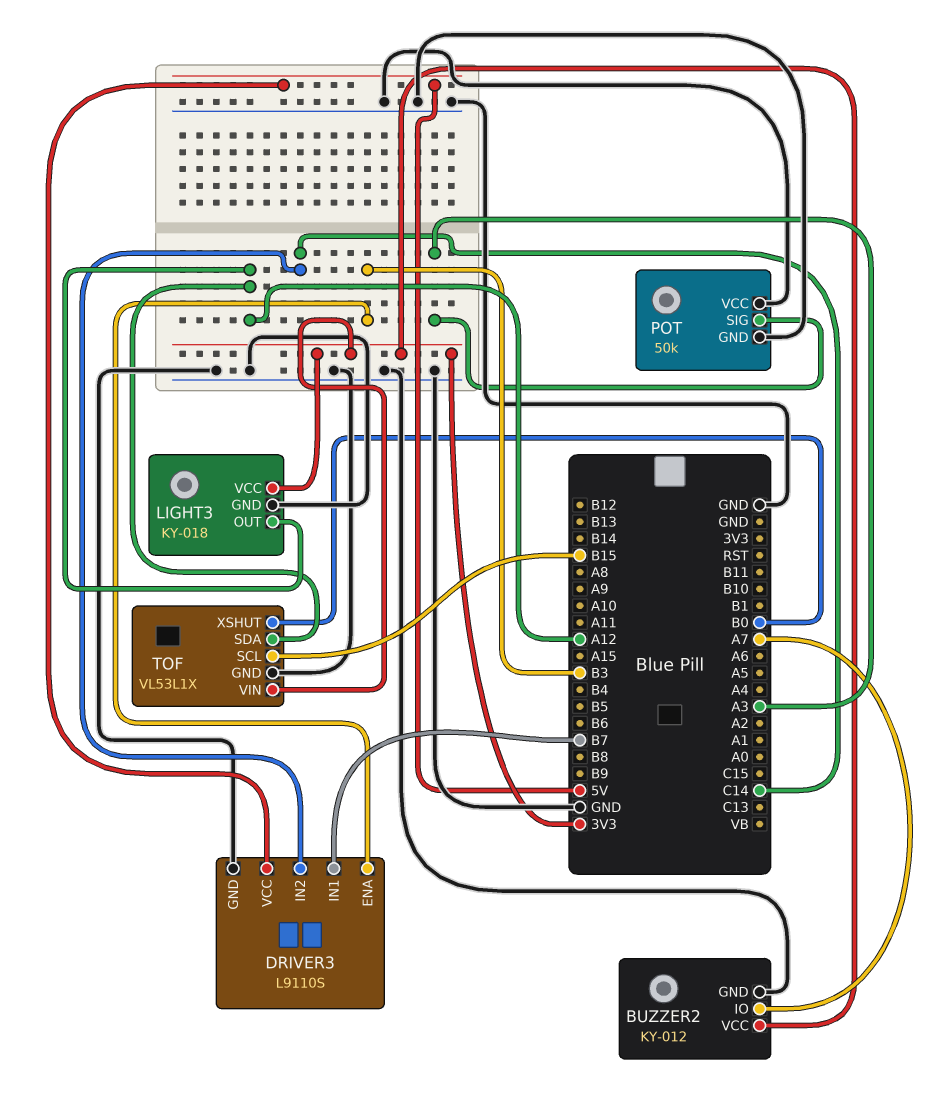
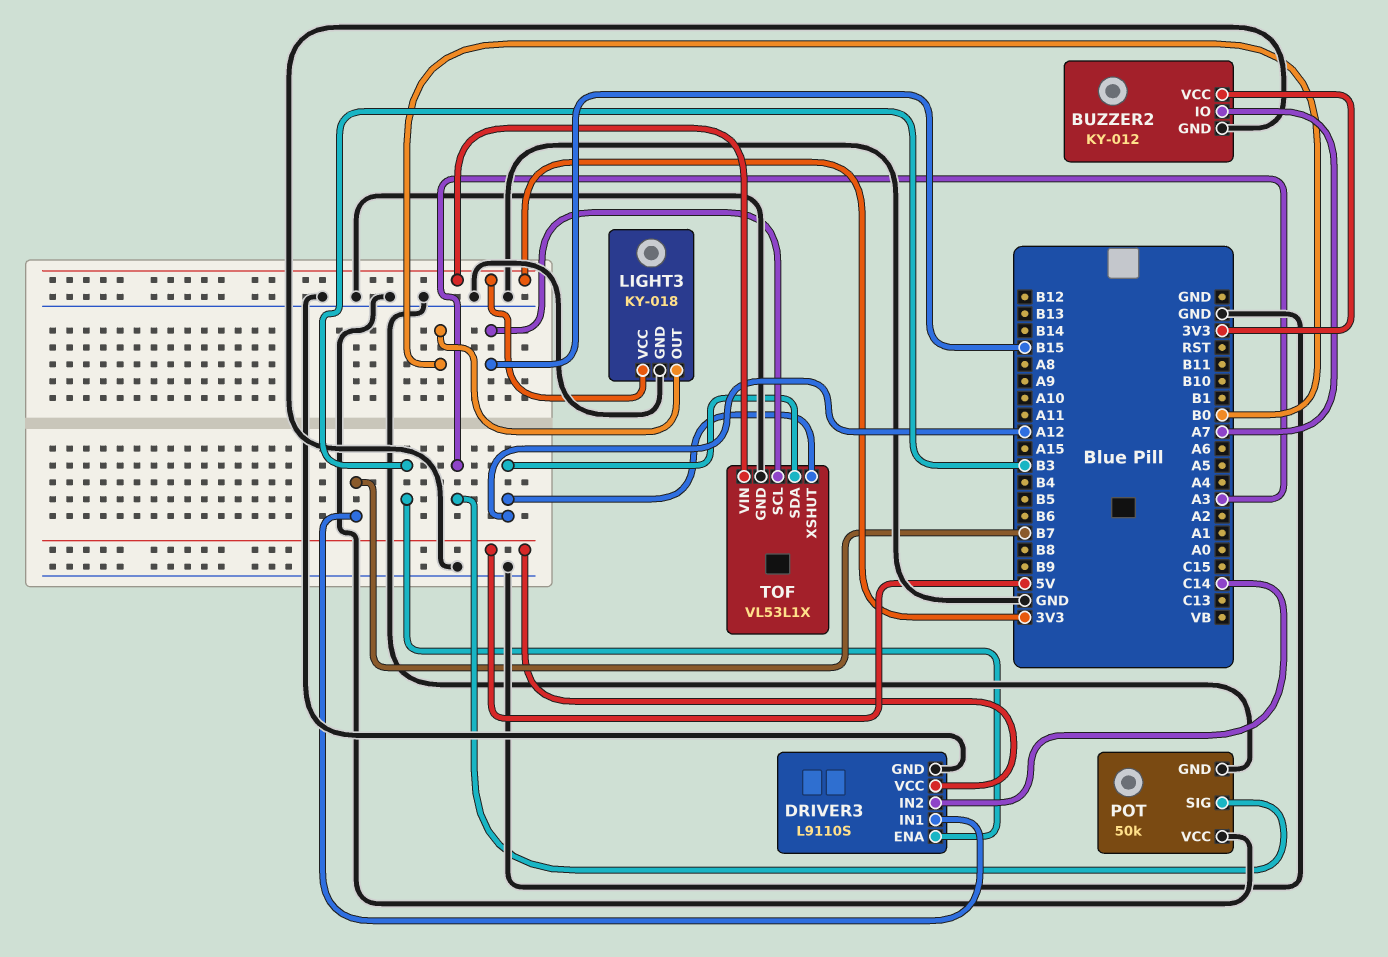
LIGHT3 pin OUT: A12 -> B0
TOF pin XSHUT: B0 -> A12

